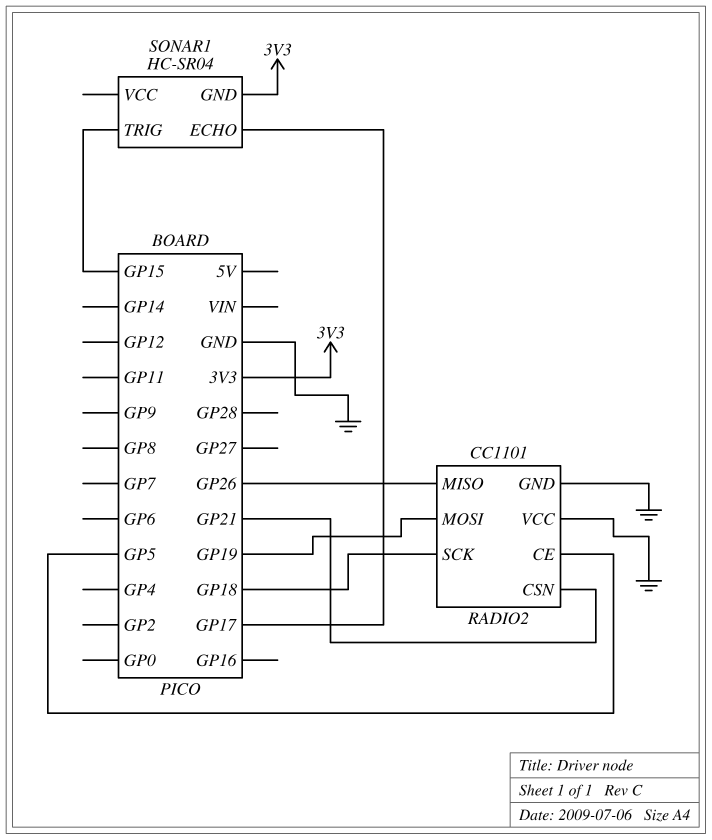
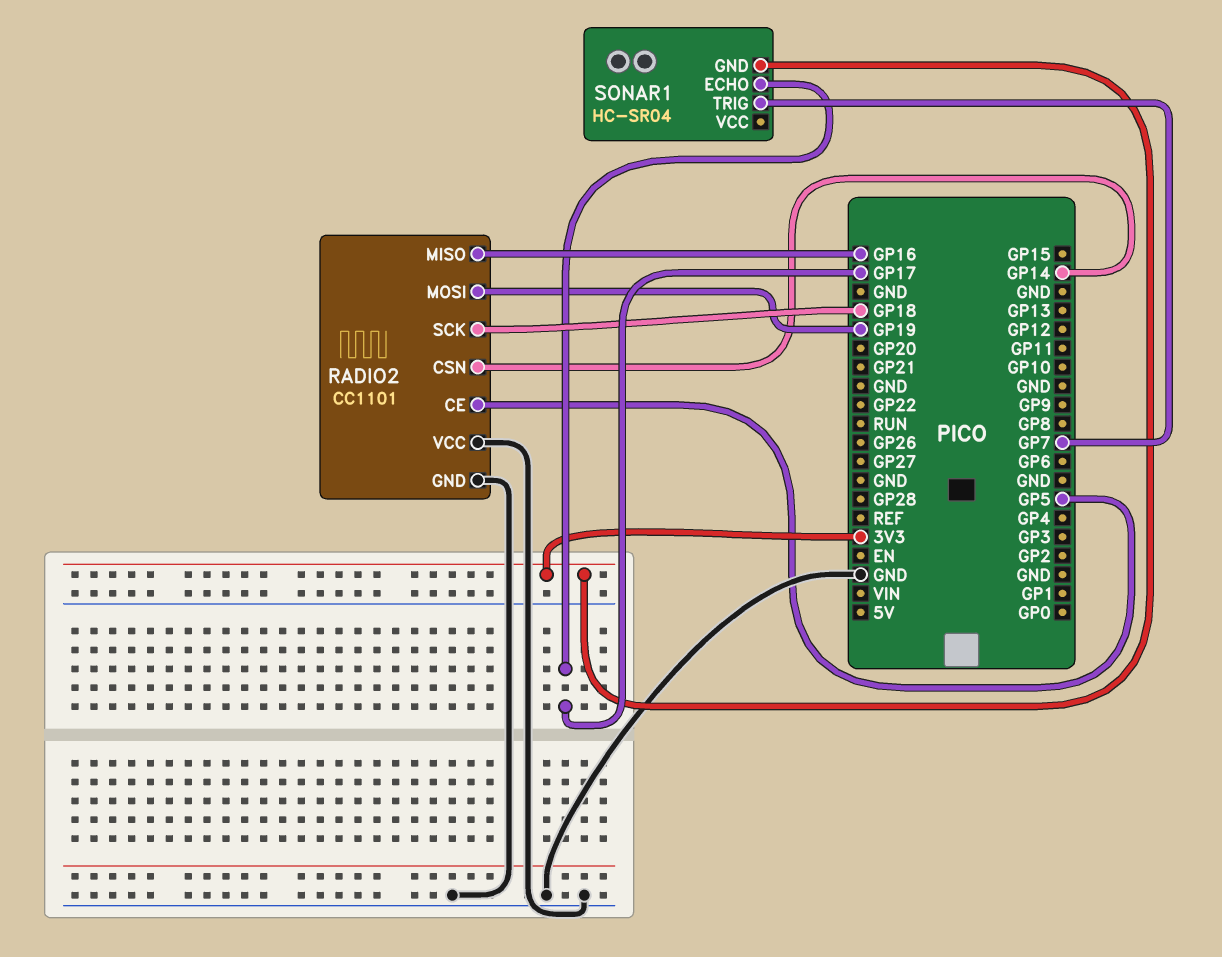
RADIO2 pin CSN: GP21 -> GP14
RADIO2 pin MISO: GP26 -> GP16
SONAR1 pin TRIG: GP15 -> GP7

